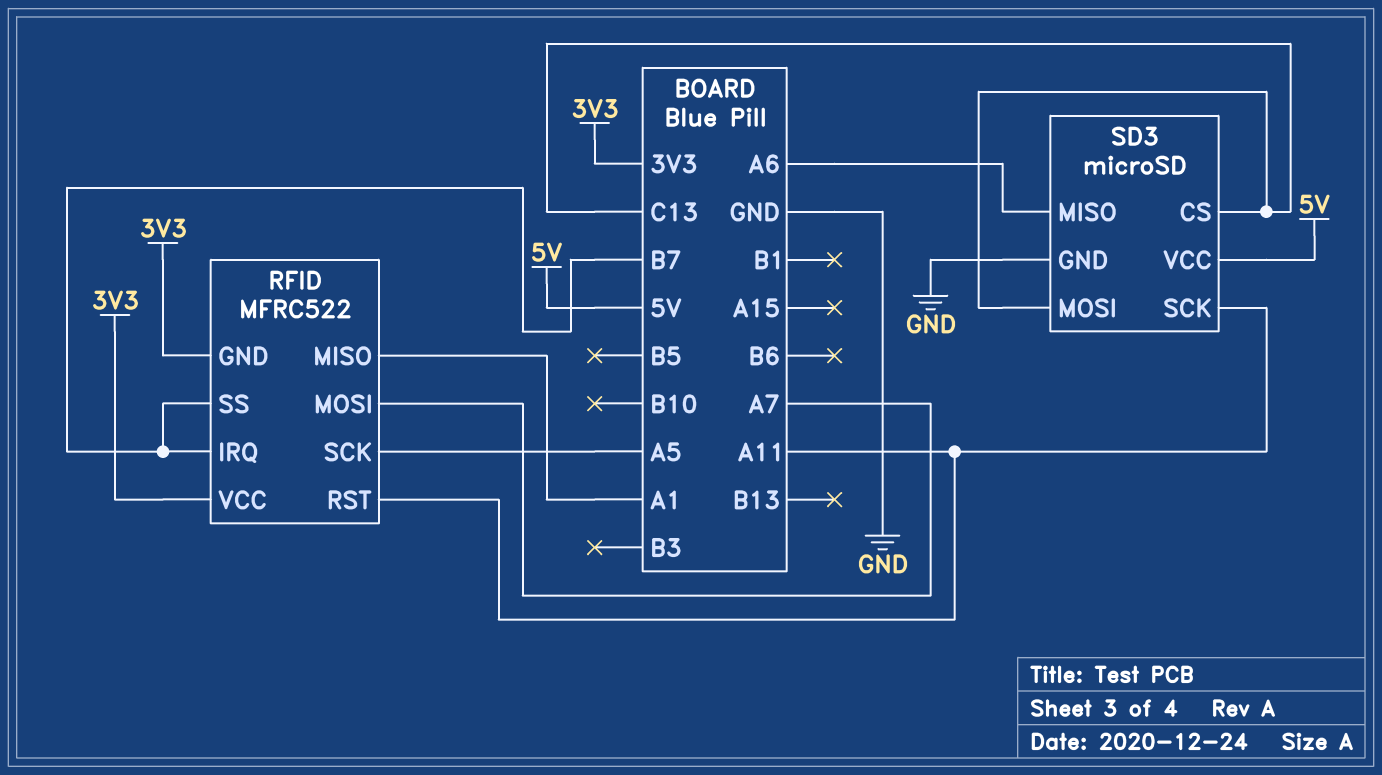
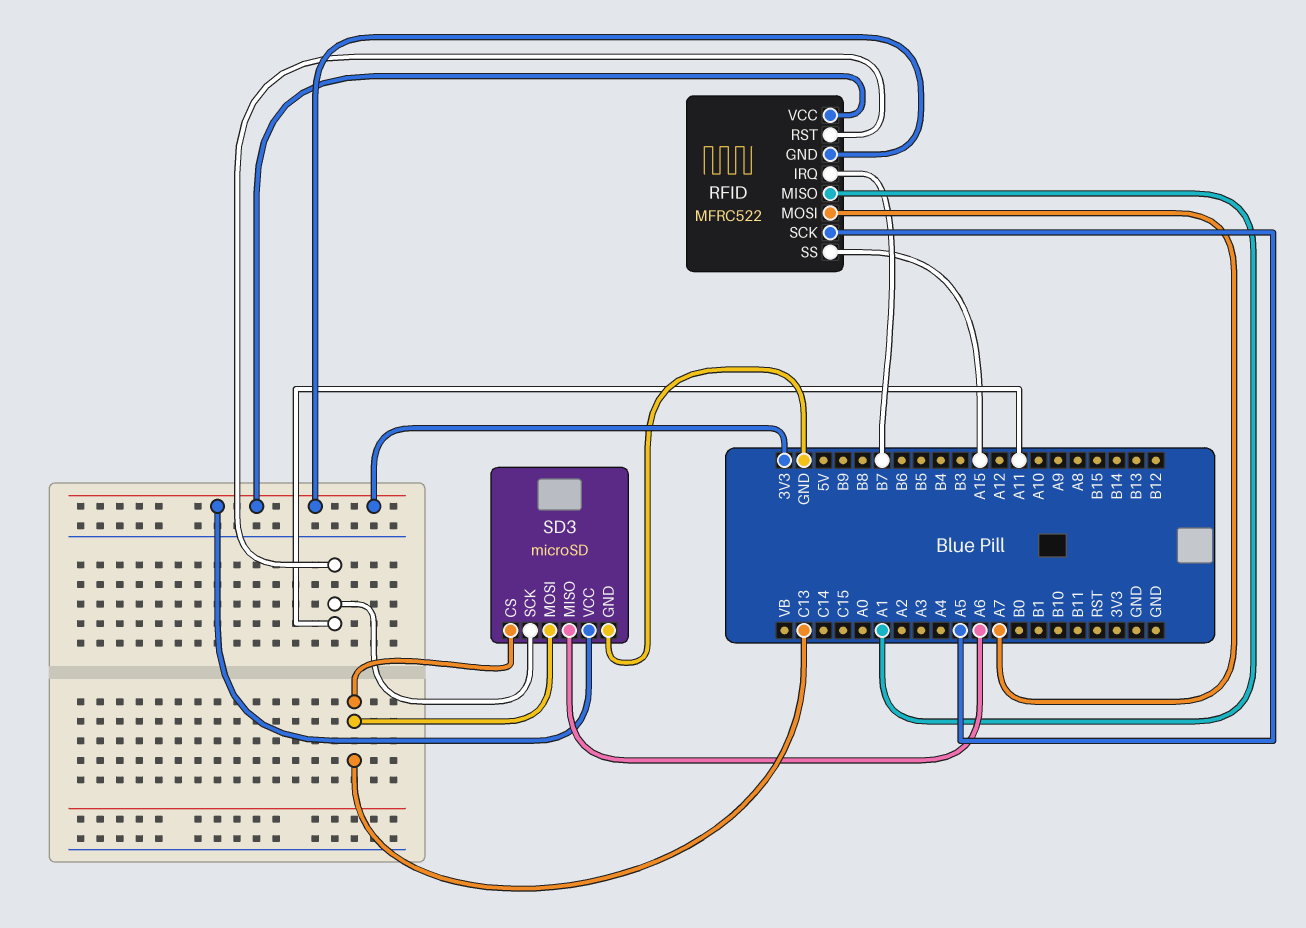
RFID pin SS: B7 -> A15
SD3 pin VCC: 5V -> 3V3

